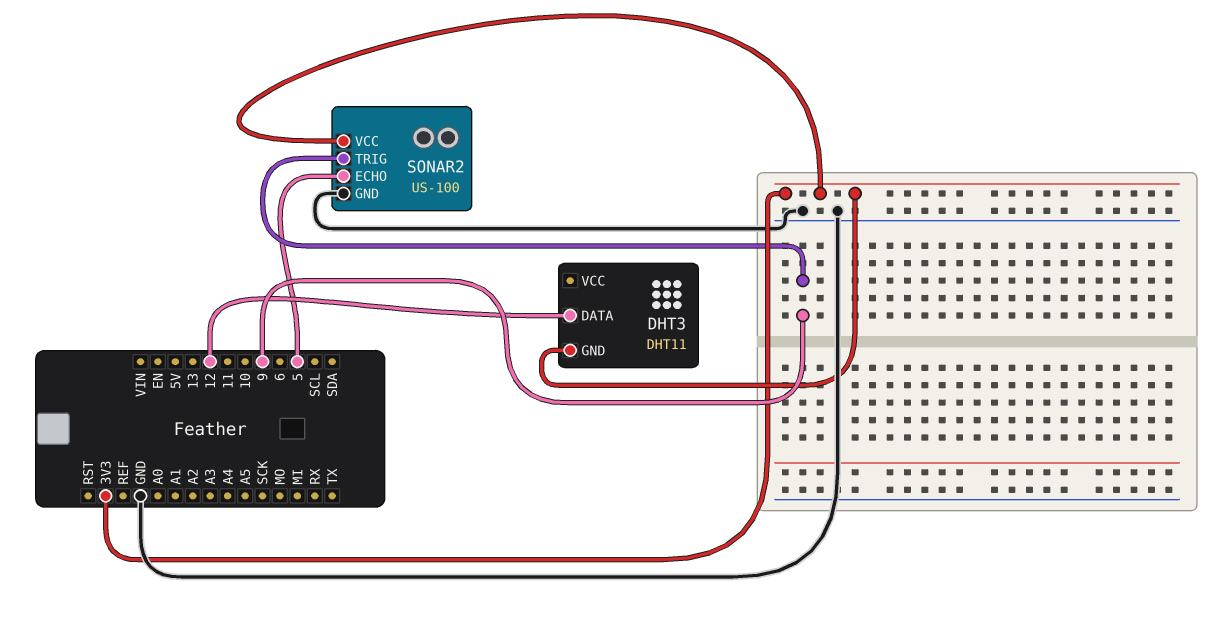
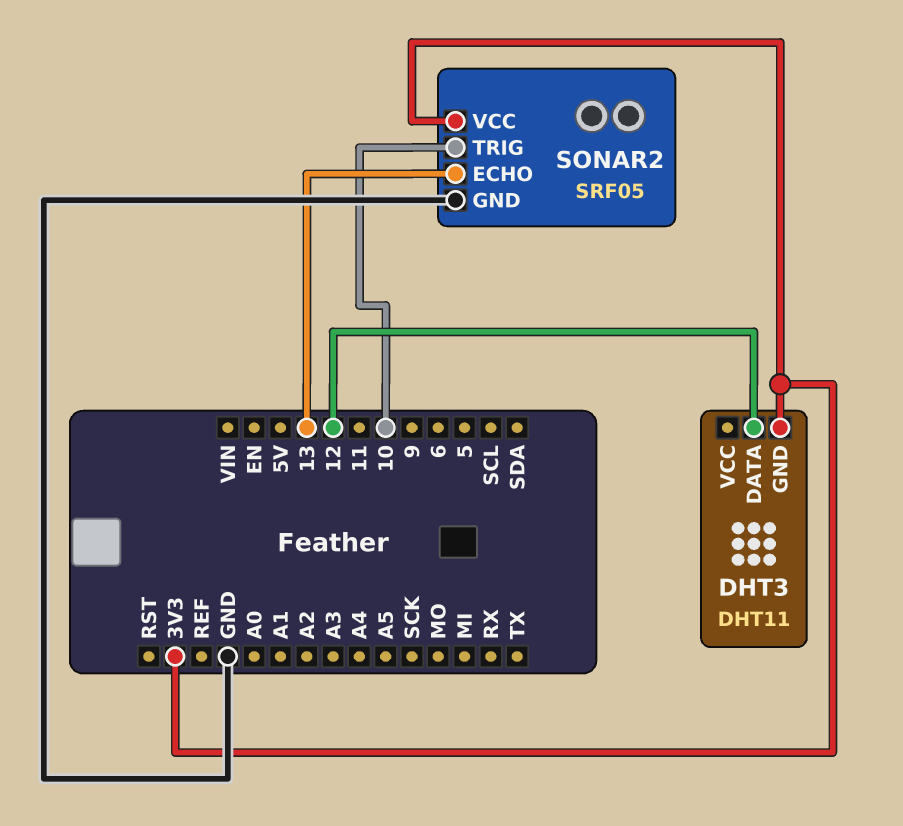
SONAR2: US-100 -> SRF05
SONAR2 pin ECHO: 5 -> 13
SONAR2 pin TRIG: 9 -> 10

